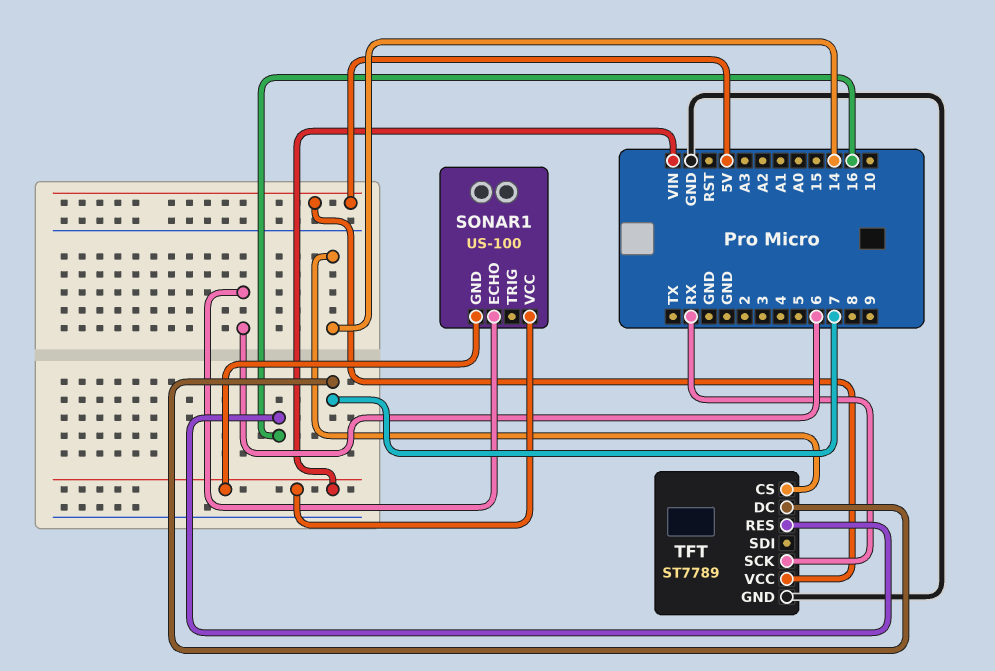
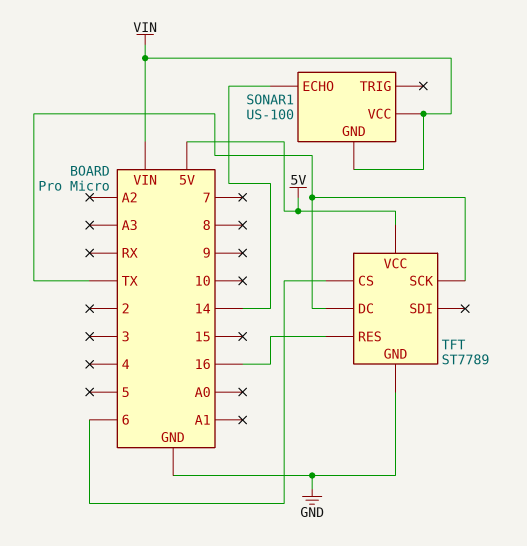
SONAR1 pin ECHO: 6 -> 14
TFT pin CS: 14 -> 6
TFT pin DC: 7 -> TX
TFT pin SCK: RX -> TX

